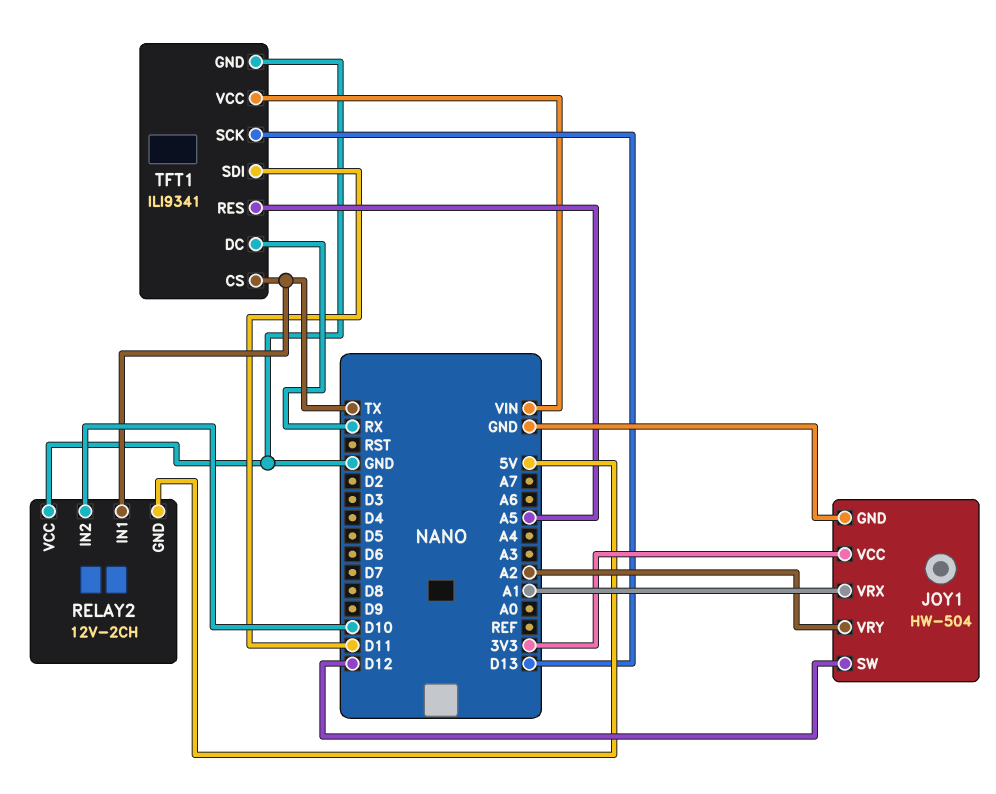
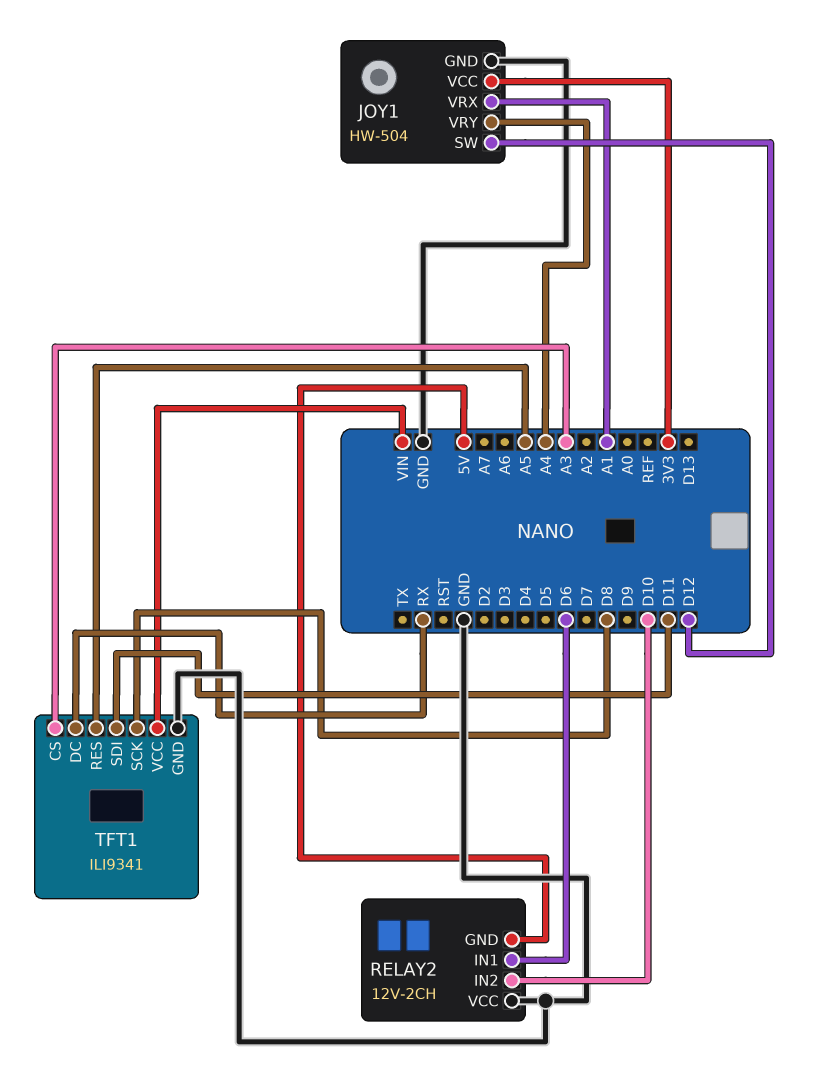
JOY1 pin VRY: A2 -> A4
RELAY2 pin IN1: TX -> D6
TFT1 pin CS: TX -> A3
TFT1 pin SCK: D13 -> D8

